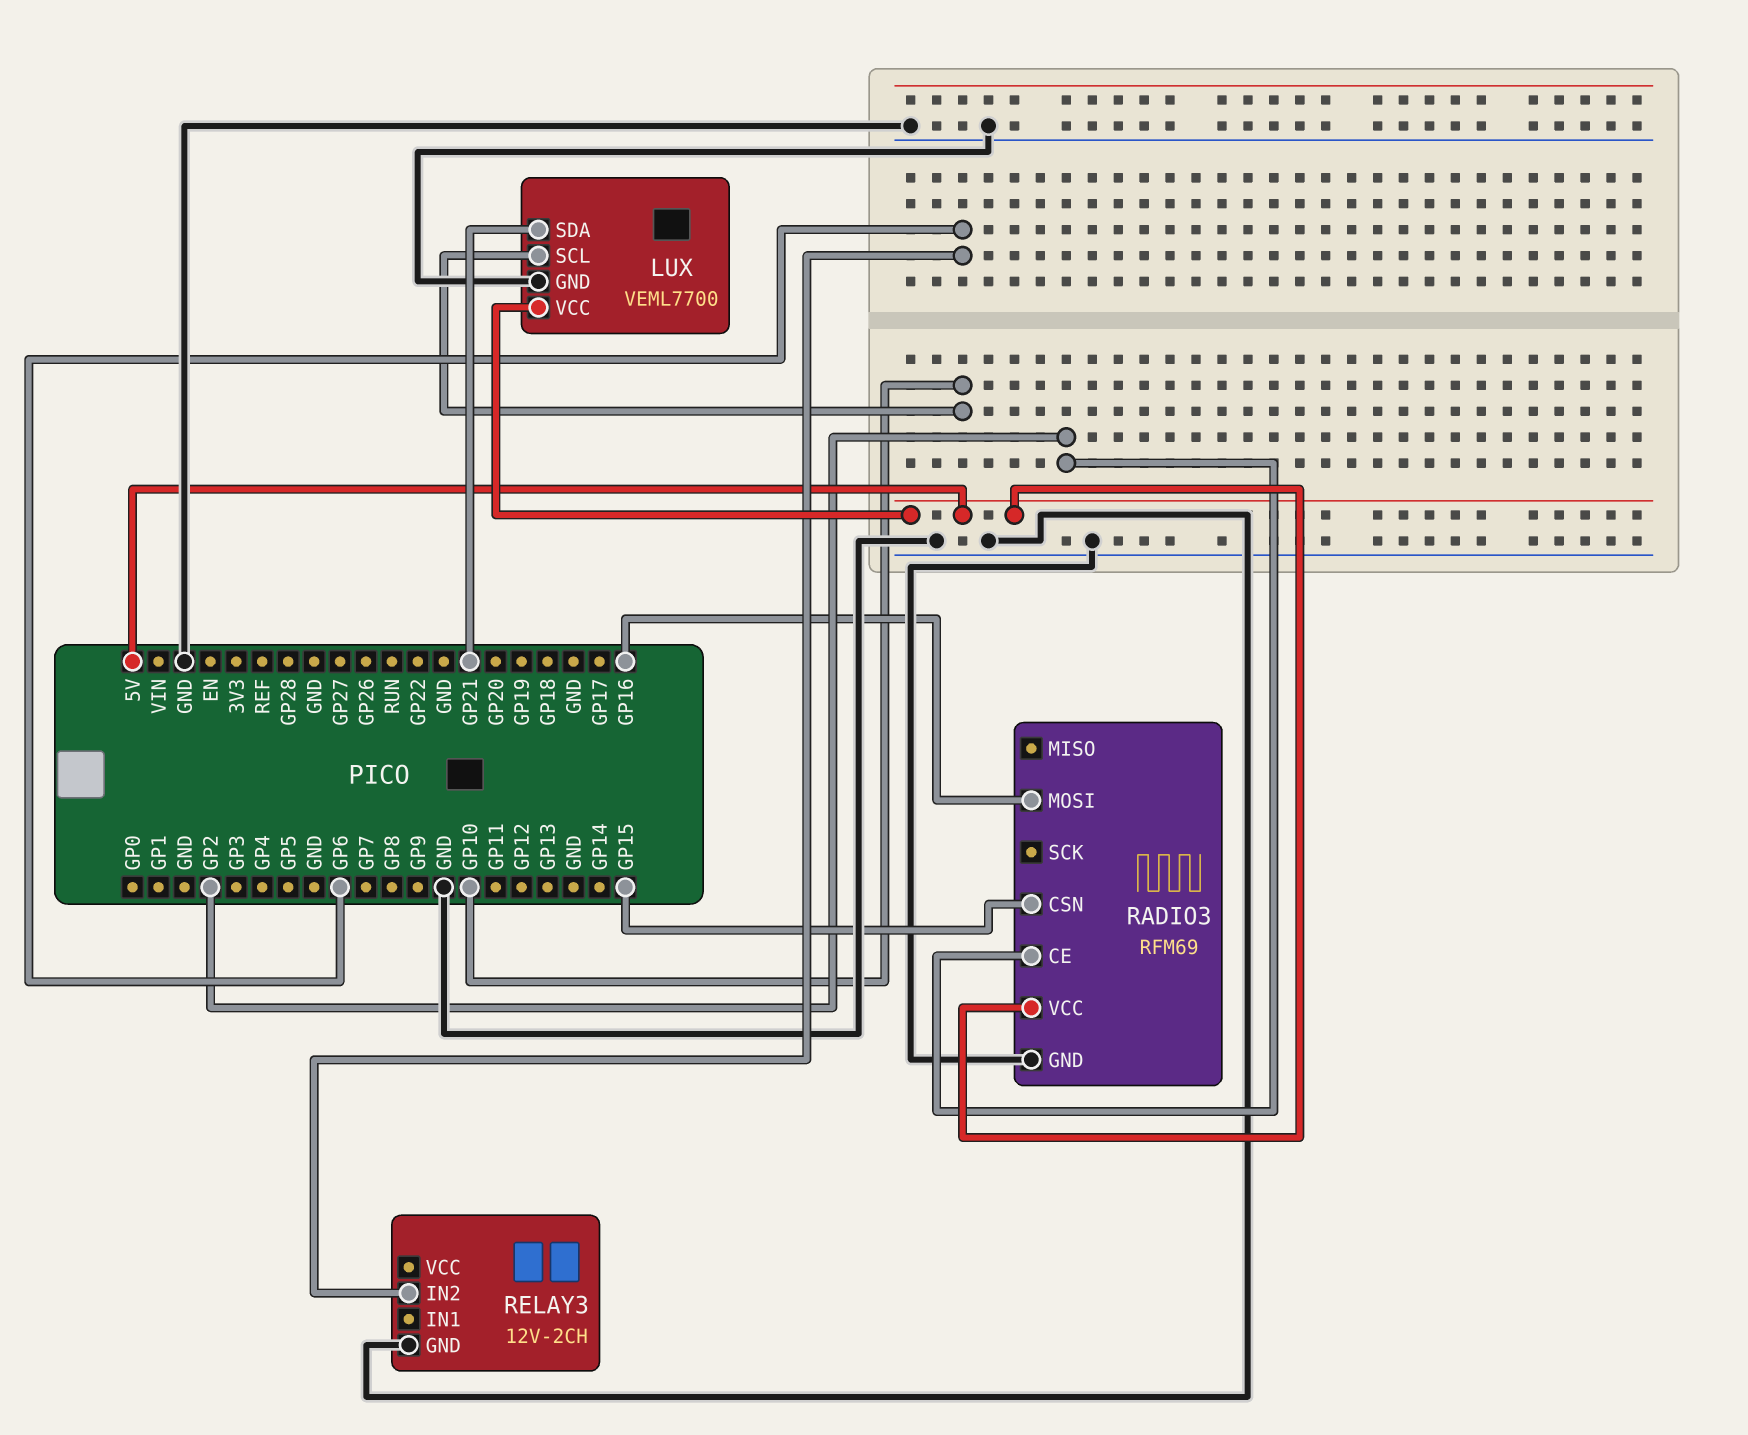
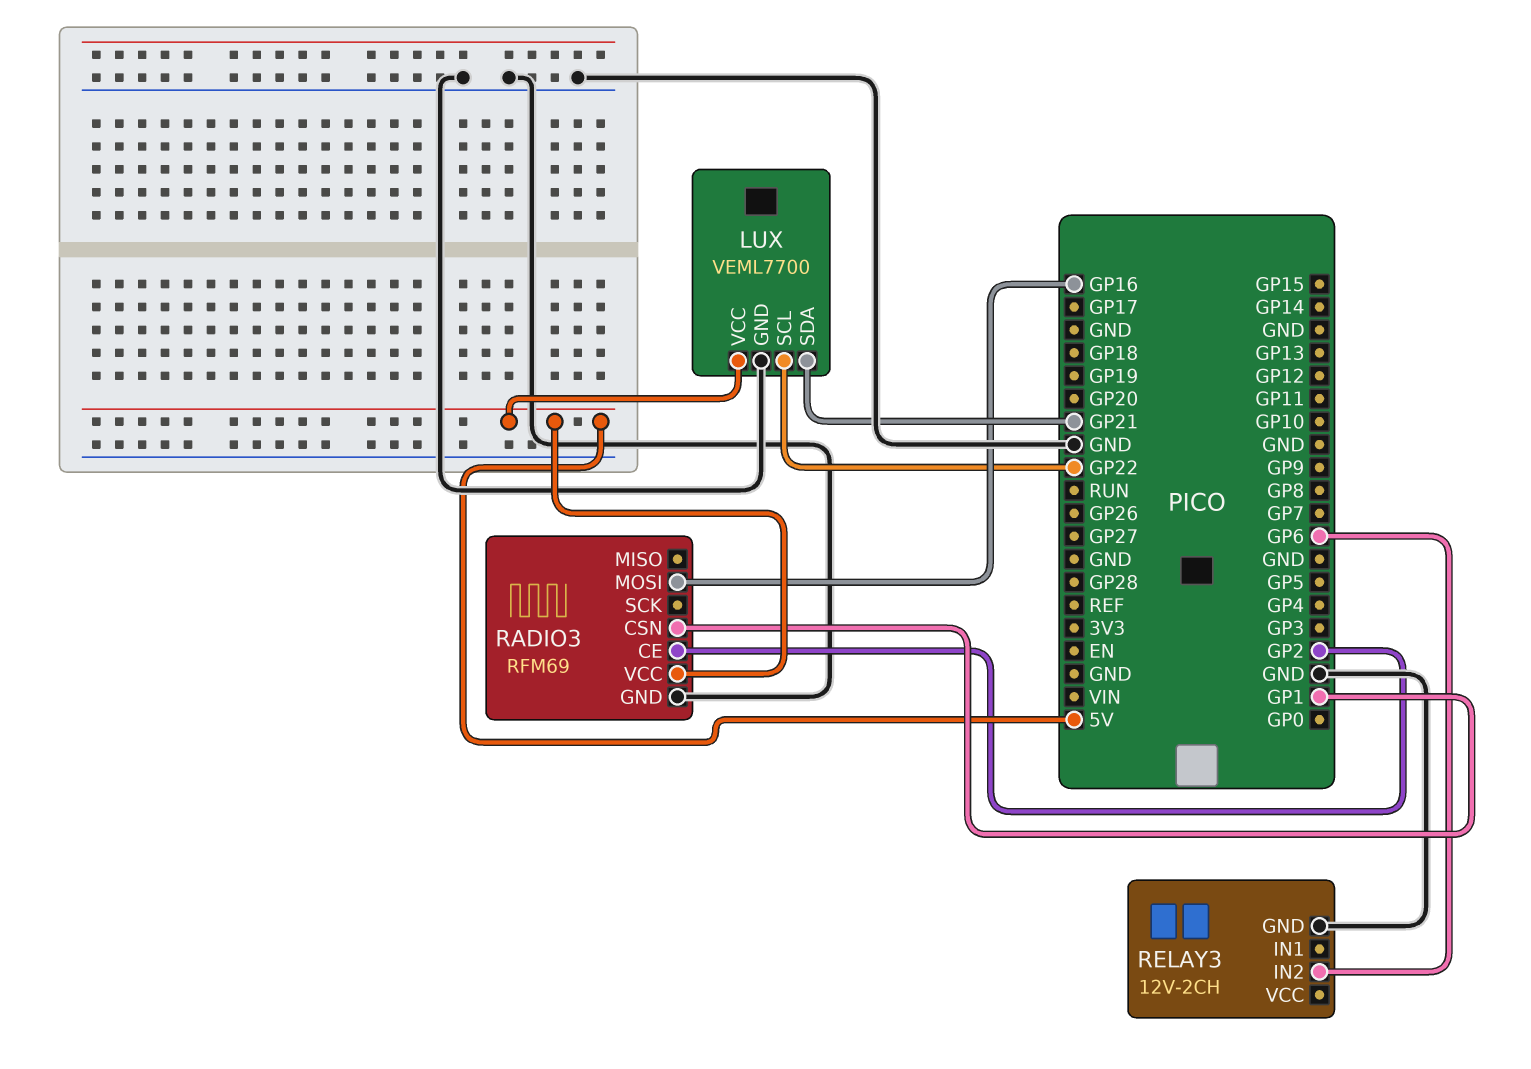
LUX pin SCL: GP10 -> GP22
RADIO3 pin CSN: GP15 -> GP1

